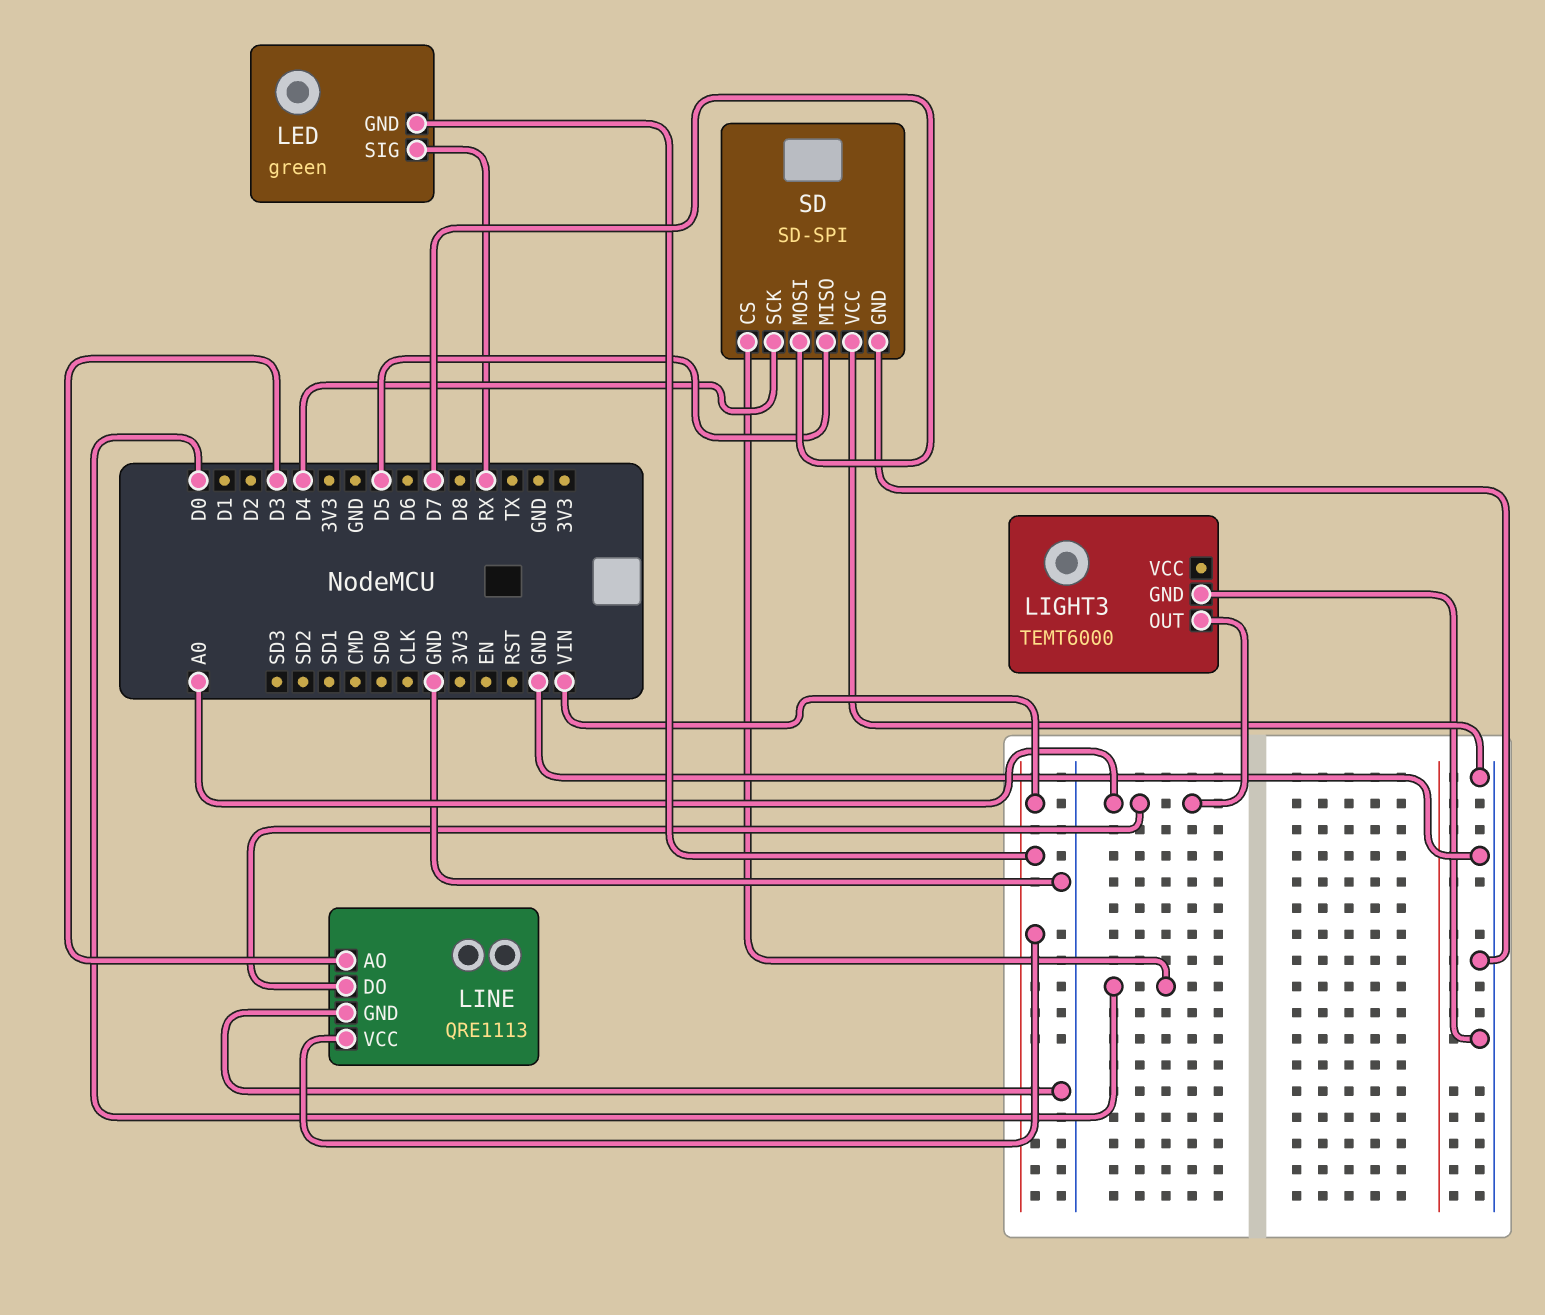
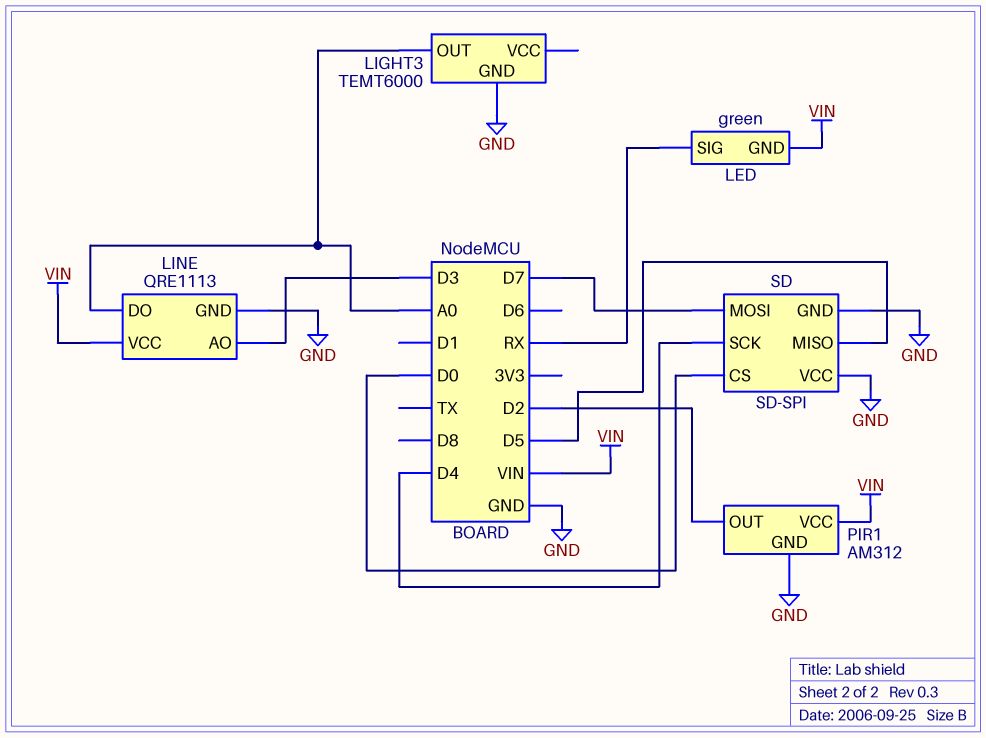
PIR1: none -> AM312
PIR1 pin GND: none -> GND
PIR1 pin OUT: none -> D2
PIR1 pin VCC: none -> VIN

